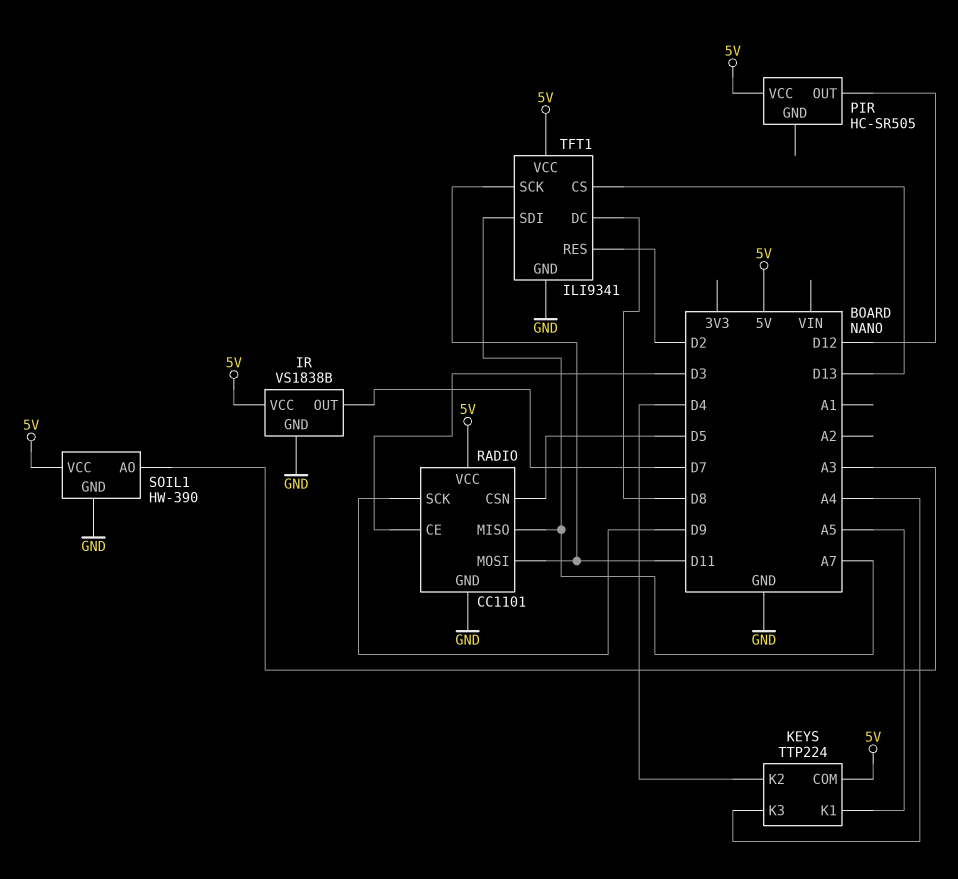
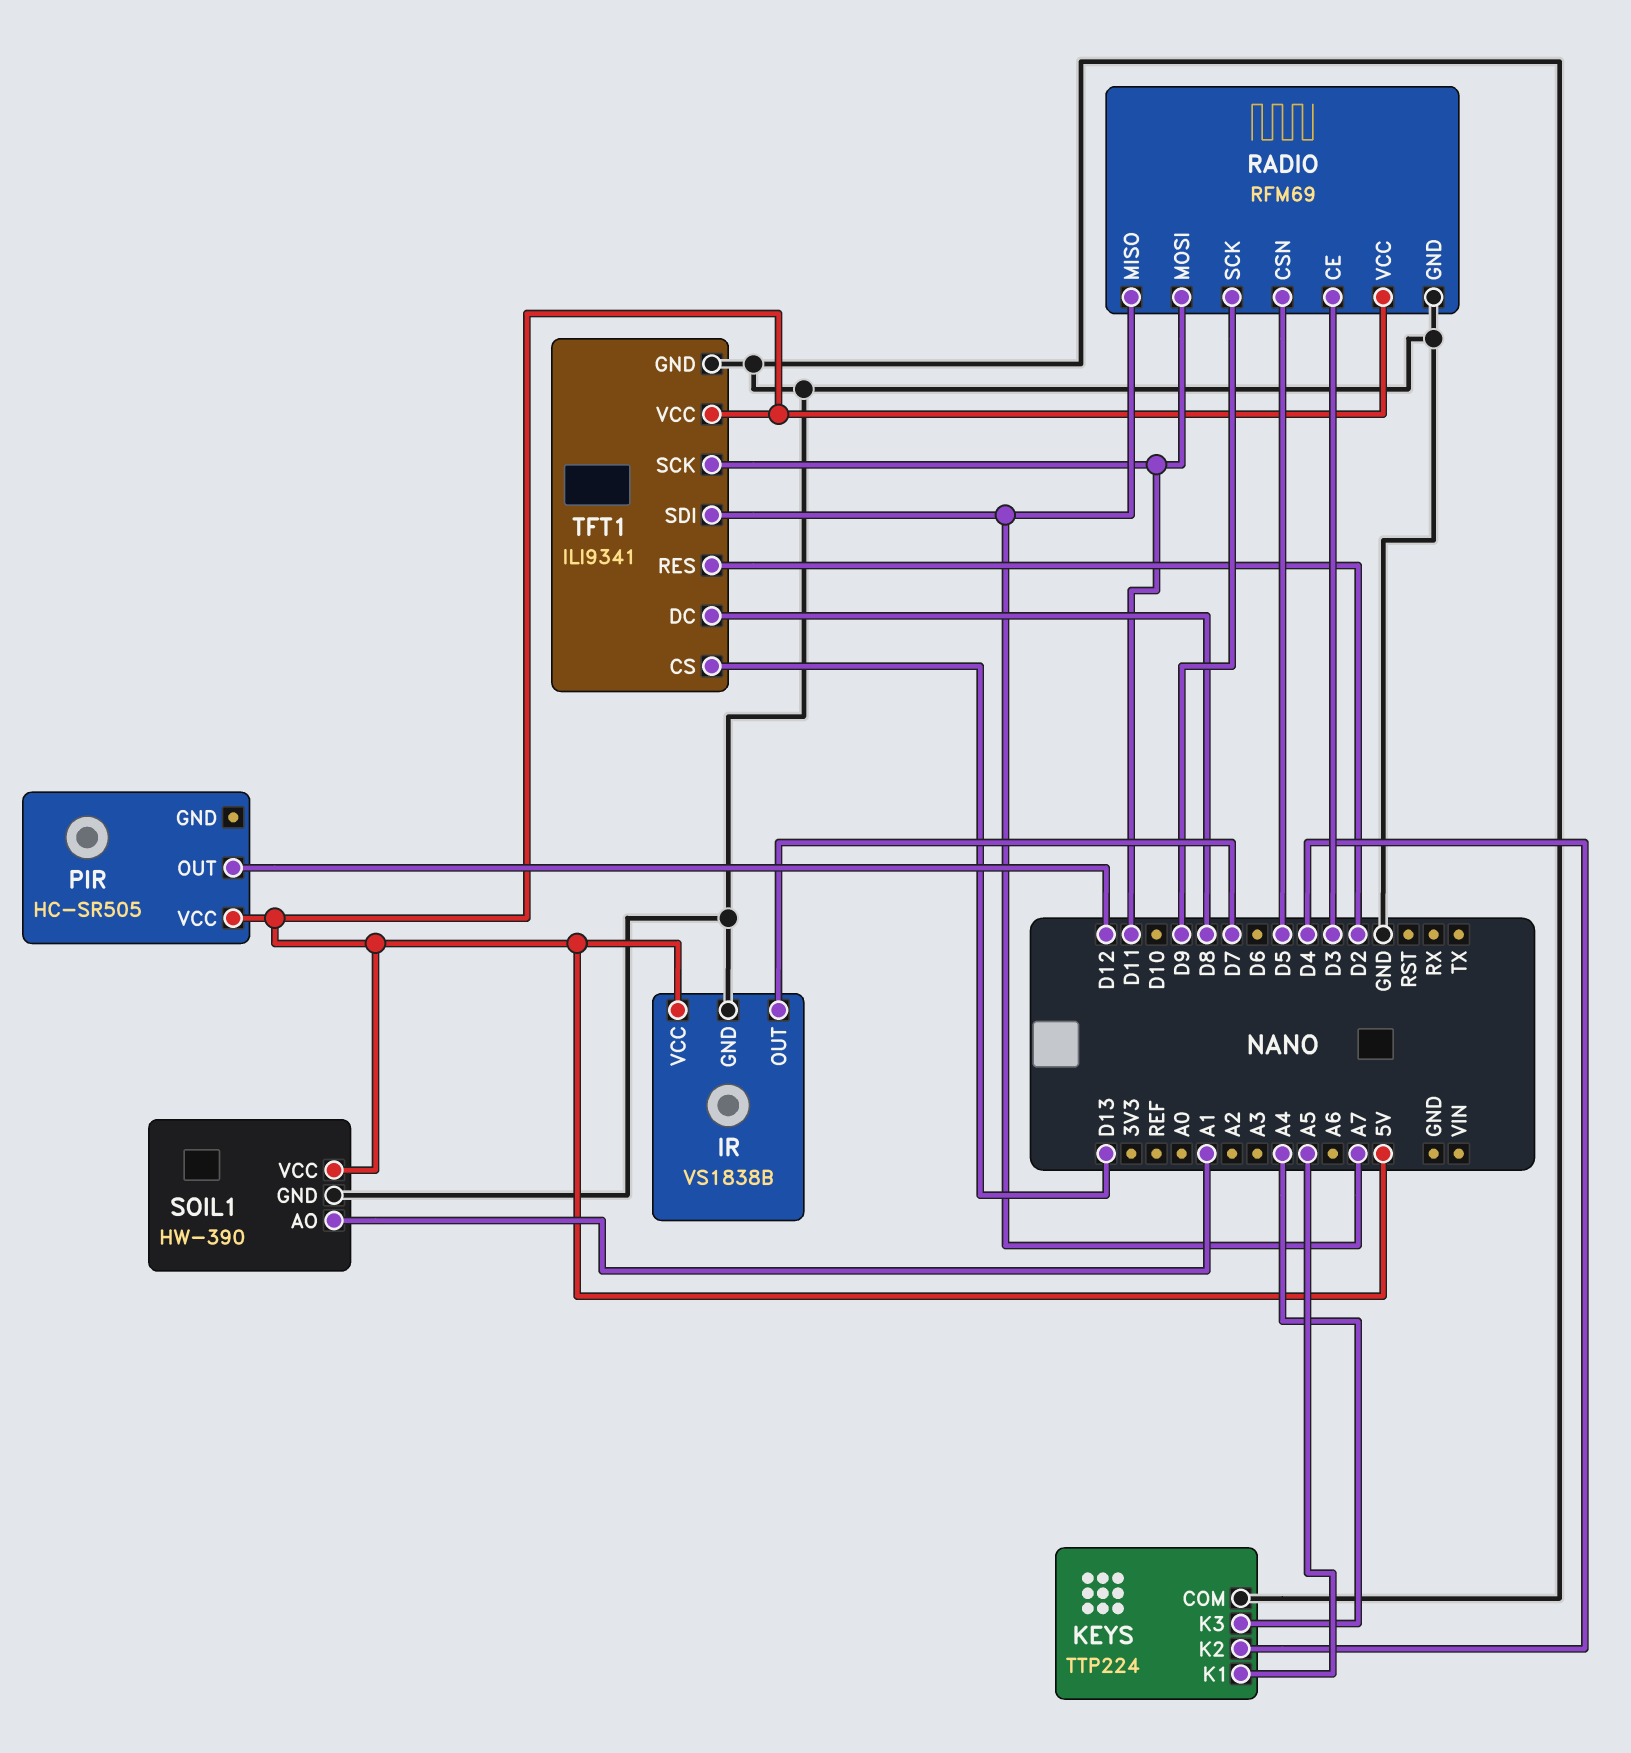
KEYS pin COM: 5V -> GND
RADIO: CC1101 -> RFM69
SOIL1 pin AO: A3 -> A1

